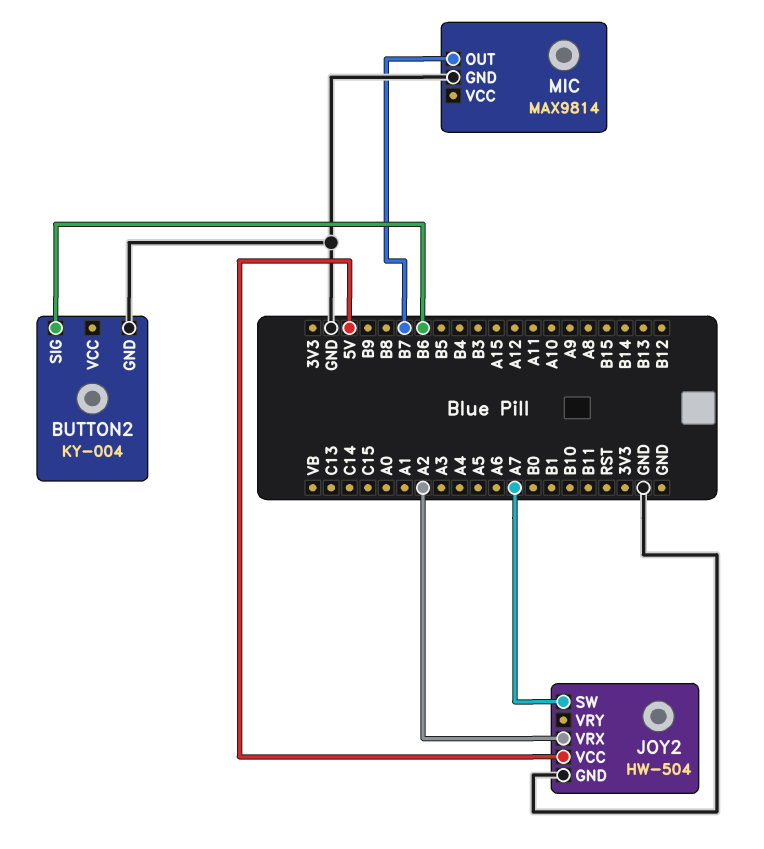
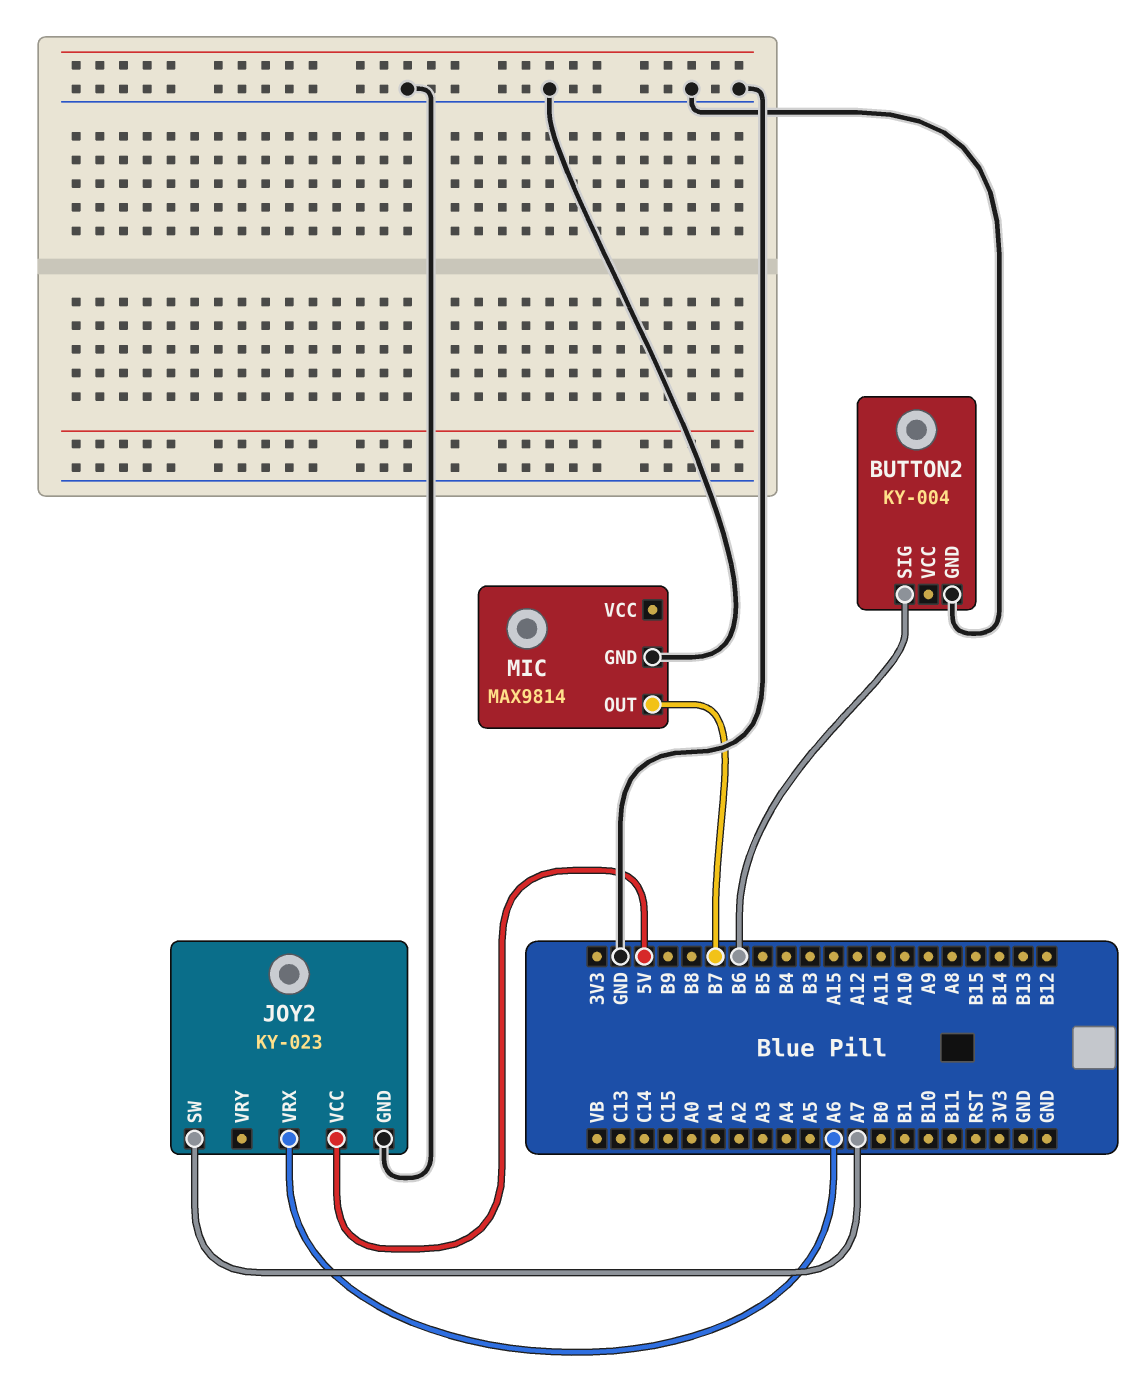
JOY2: HW-504 -> KY-023
JOY2 pin VRX: A2 -> A6

